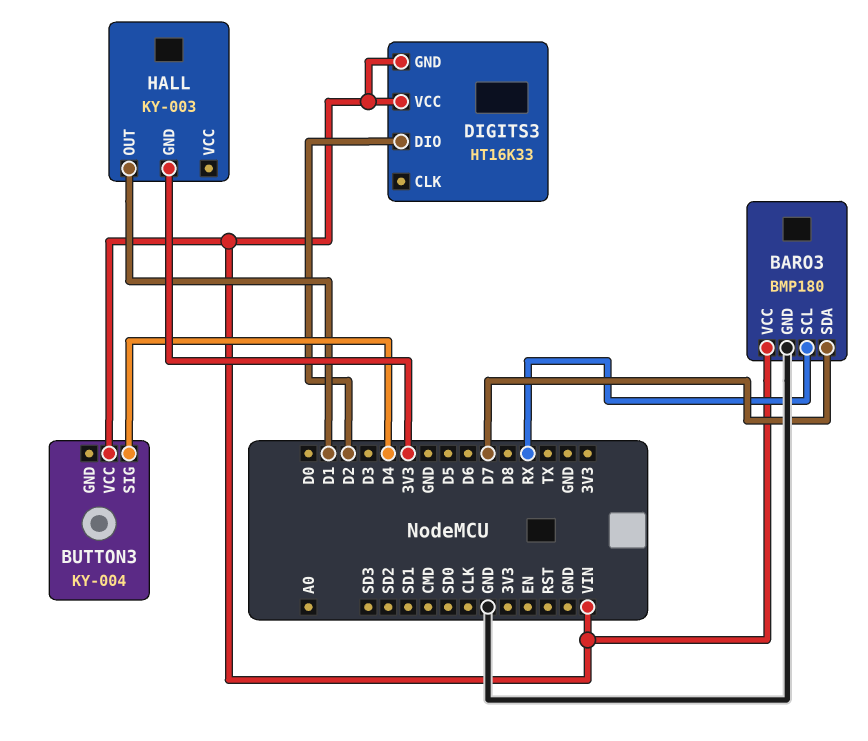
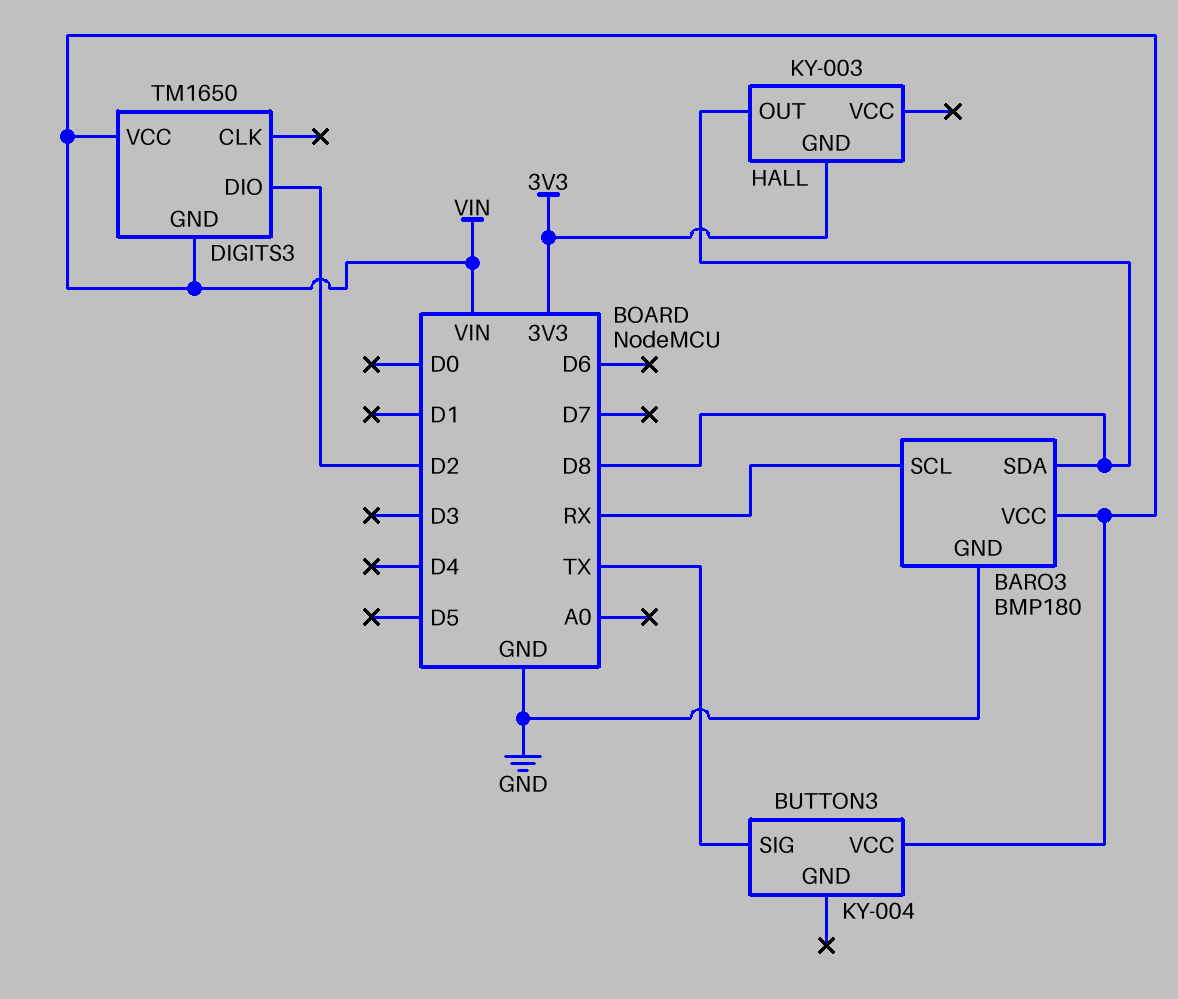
BARO3 pin SDA: D7 -> D8
BUTTON3 pin SIG: D4 -> TX
DIGITS3: HT16K33 -> TM1650
HALL pin OUT: D1 -> D8

